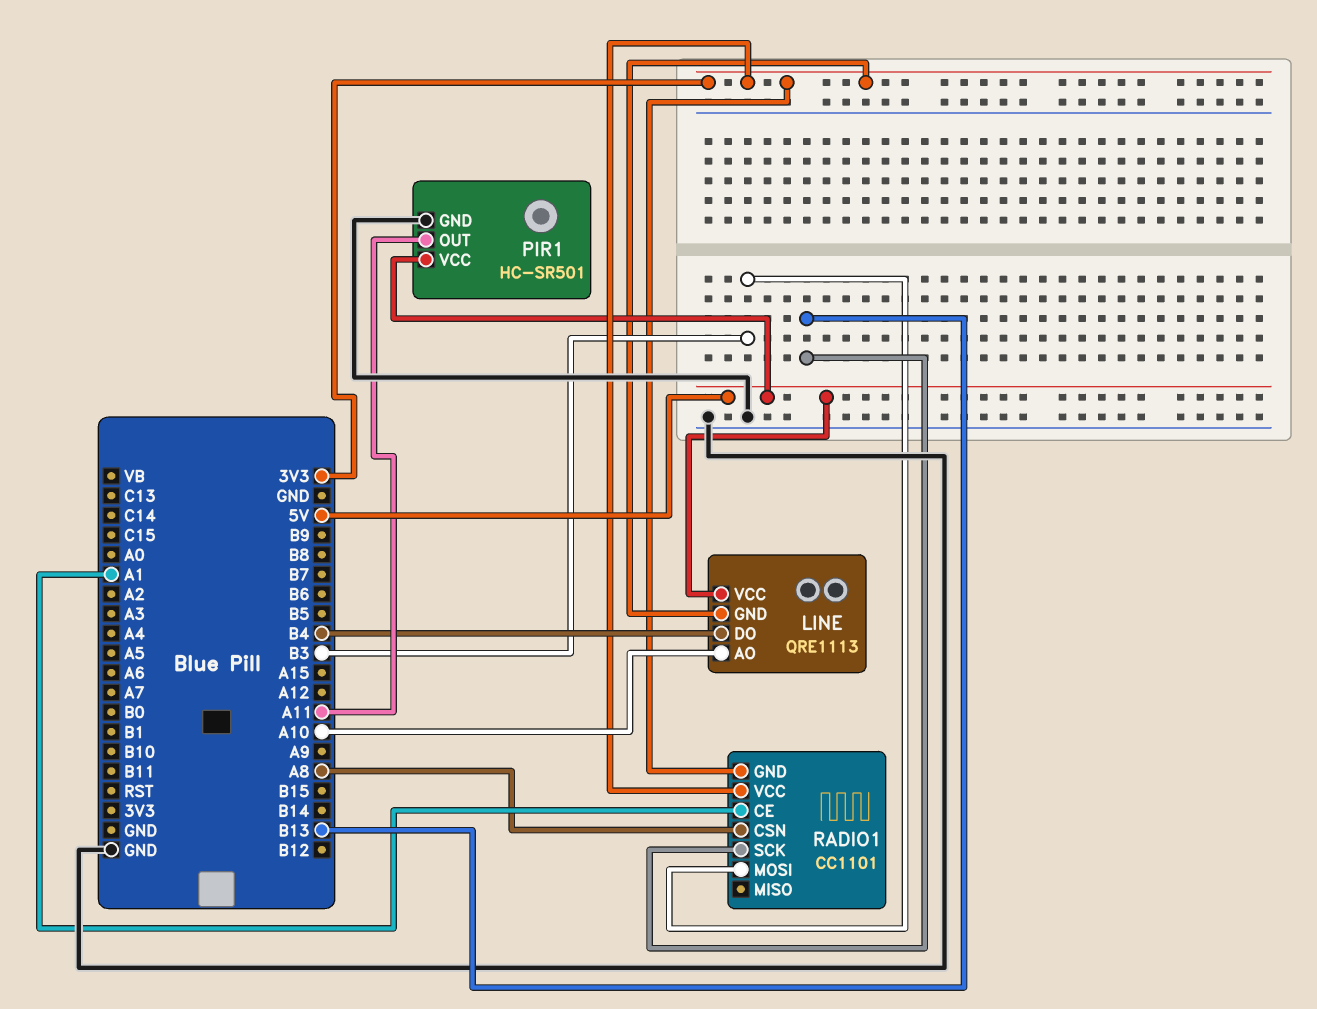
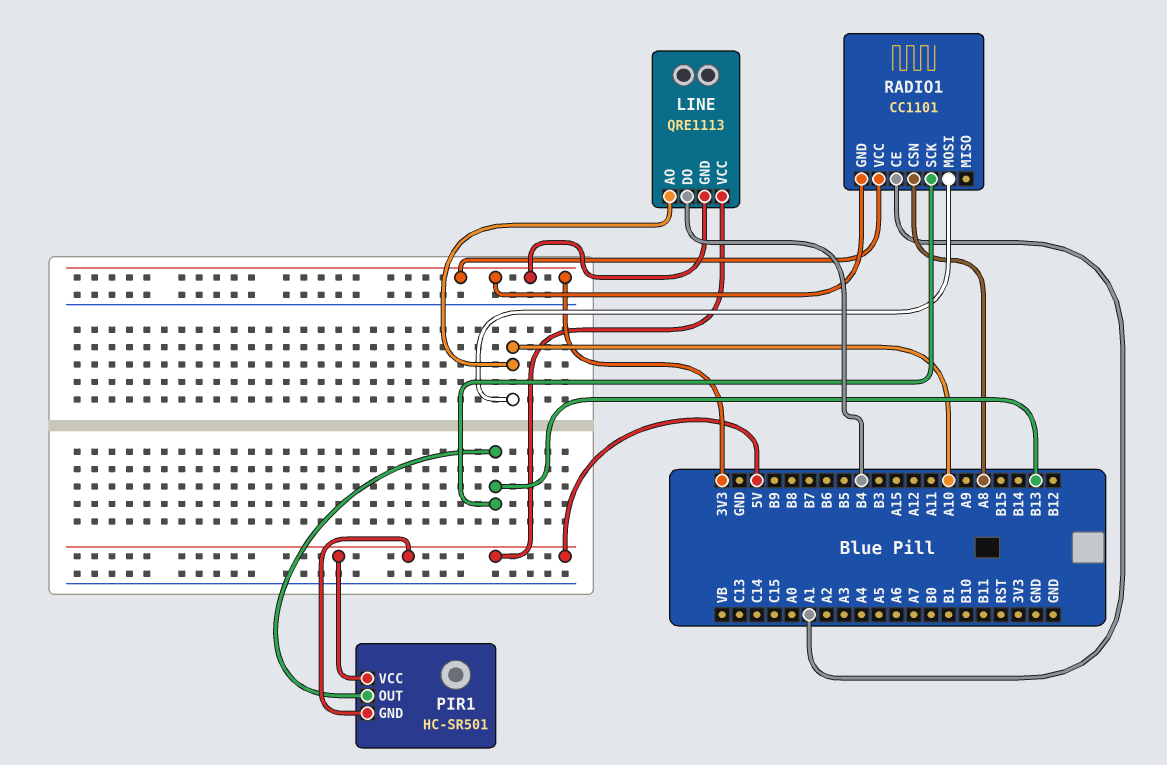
PIR1 pin GND: GND -> 5V
PIR1 pin OUT: A11 -> B13
RADIO1 pin MOSI: B3 -> A10

